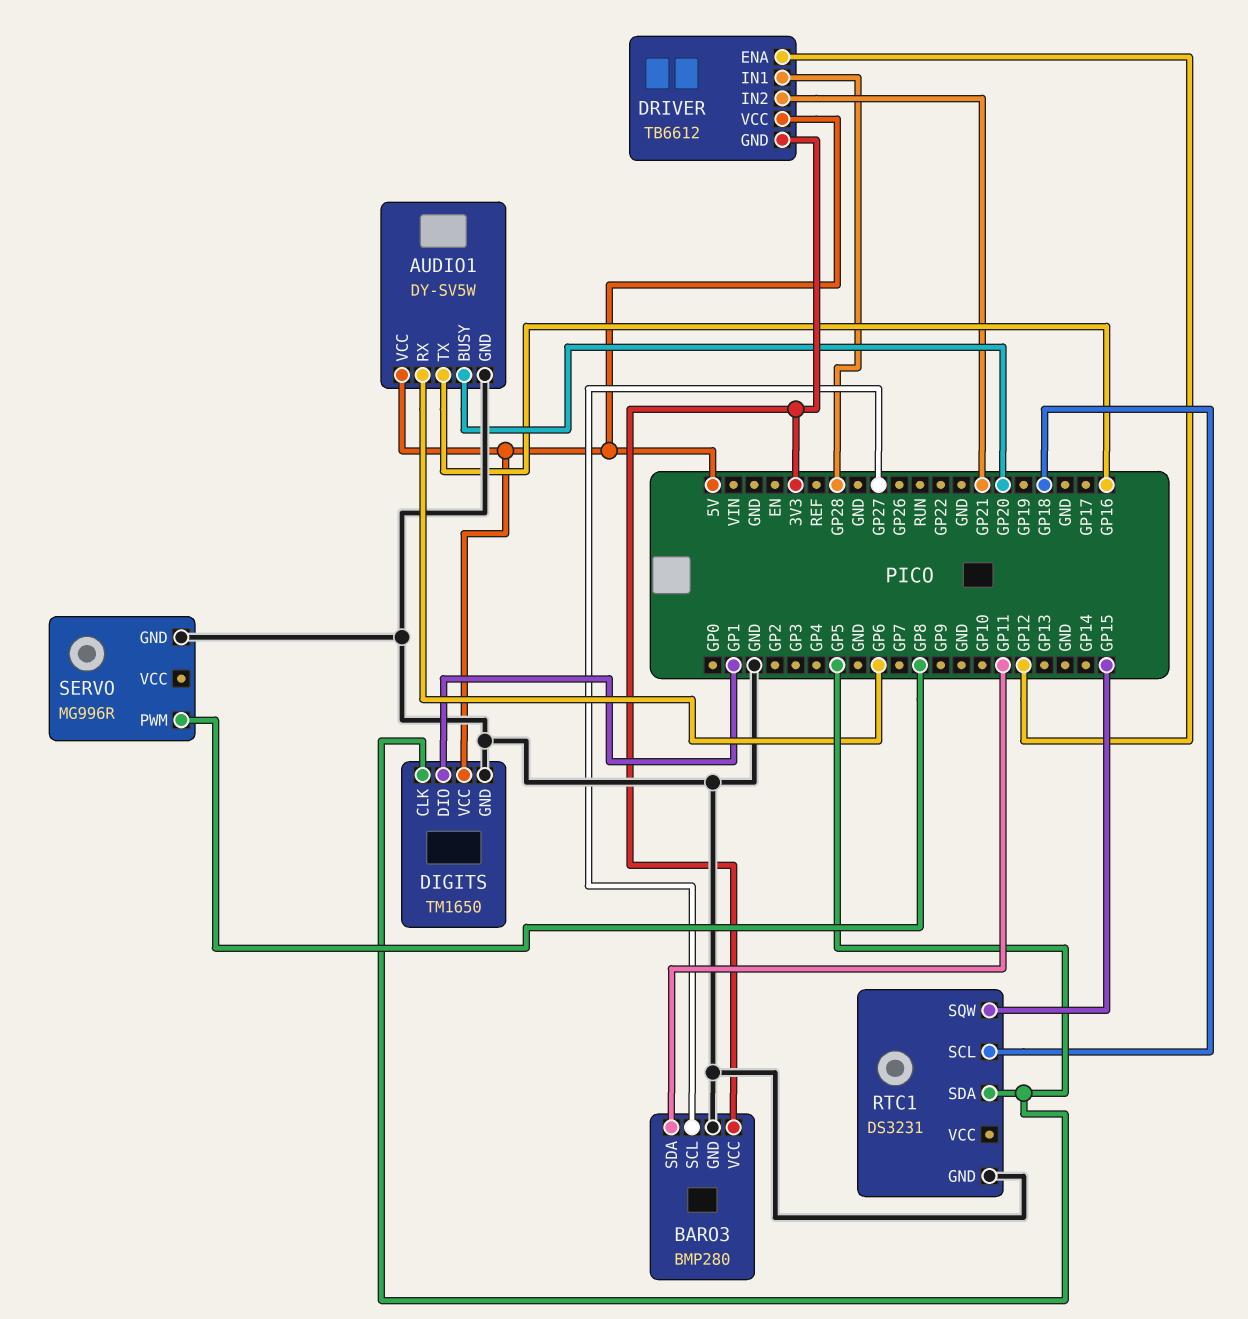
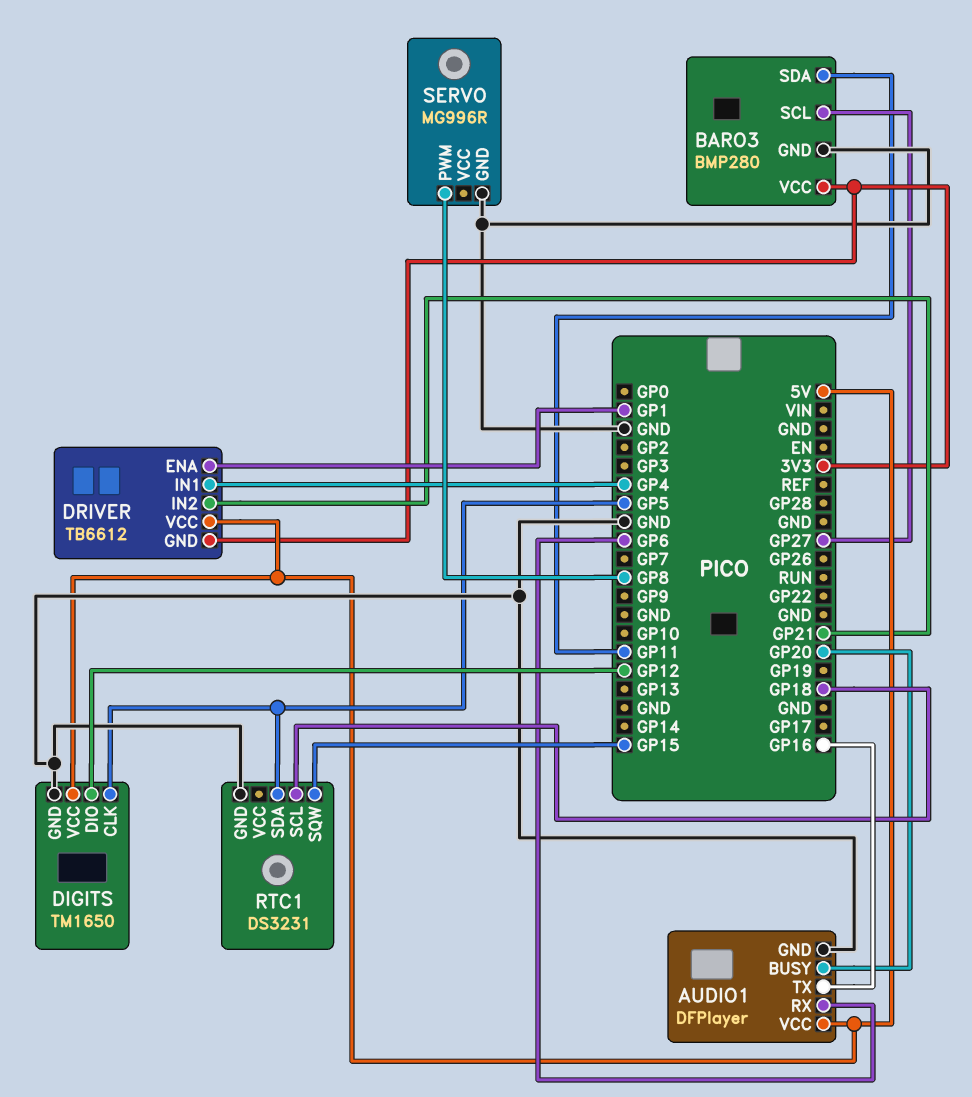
AUDIO1: DY-SV5W -> DFPlayer
DIGITS pin DIO: GP1 -> GP12
DRIVER pin ENA: GP12 -> GP1
DRIVER pin IN1: GP28 -> GP4

